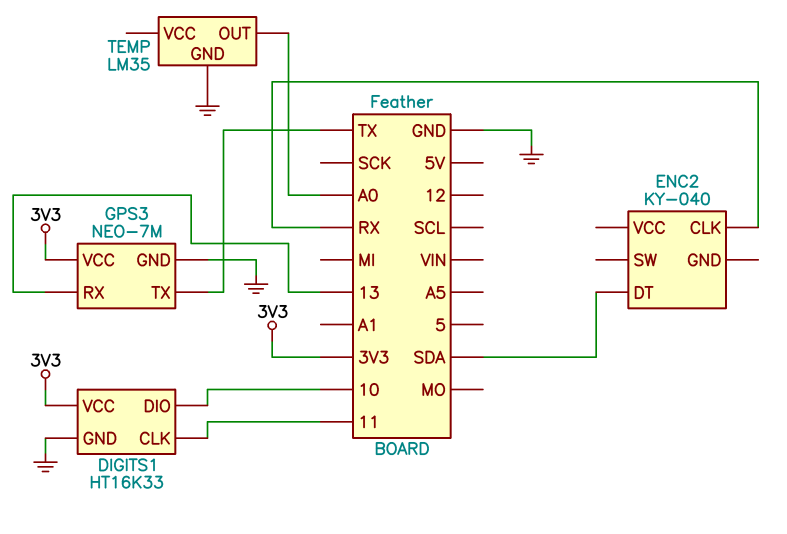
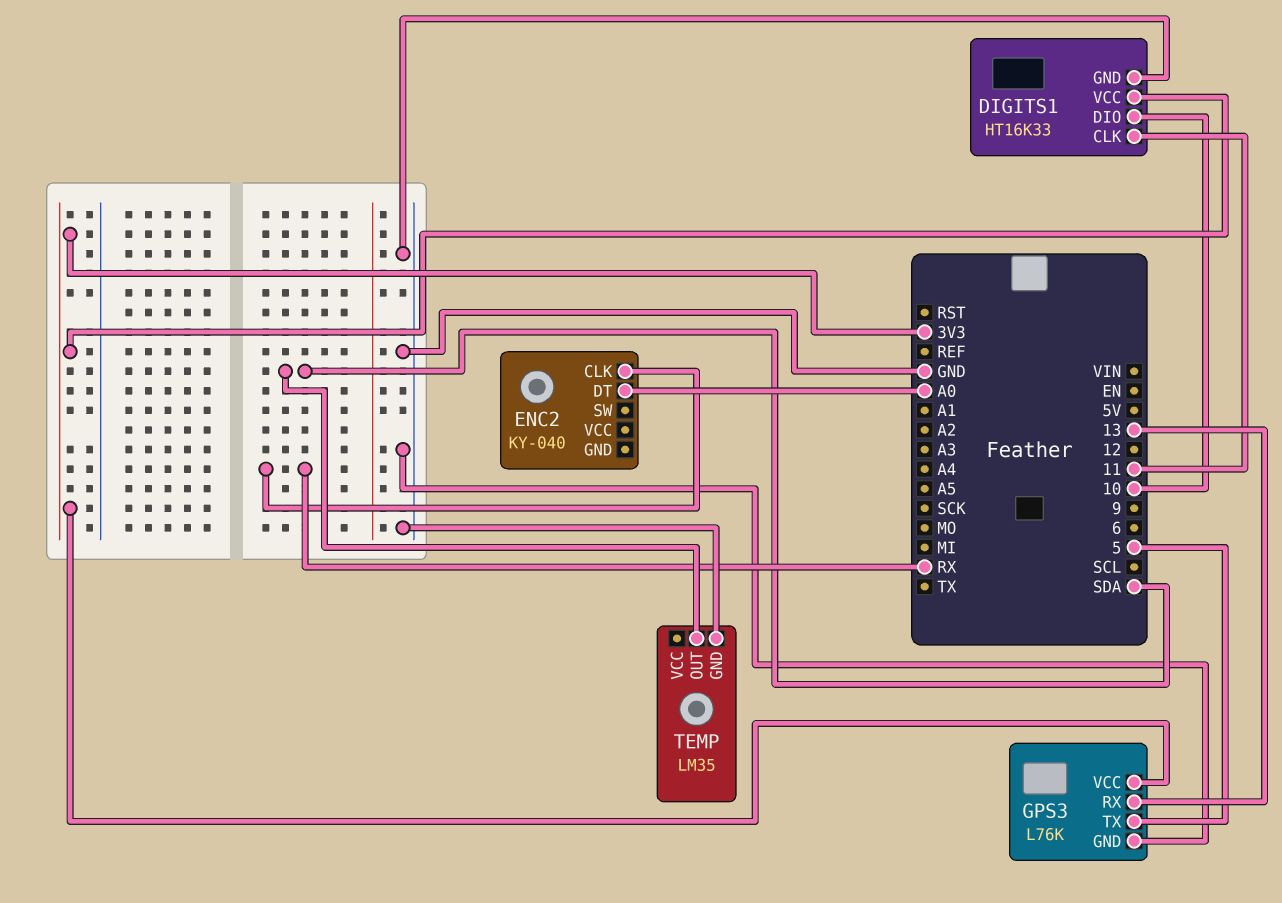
ENC2 pin DT: SDA -> A0
GPS3: NEO-7M -> L76K
GPS3 pin TX: TX -> 5
TEMP pin OUT: A0 -> SDA

